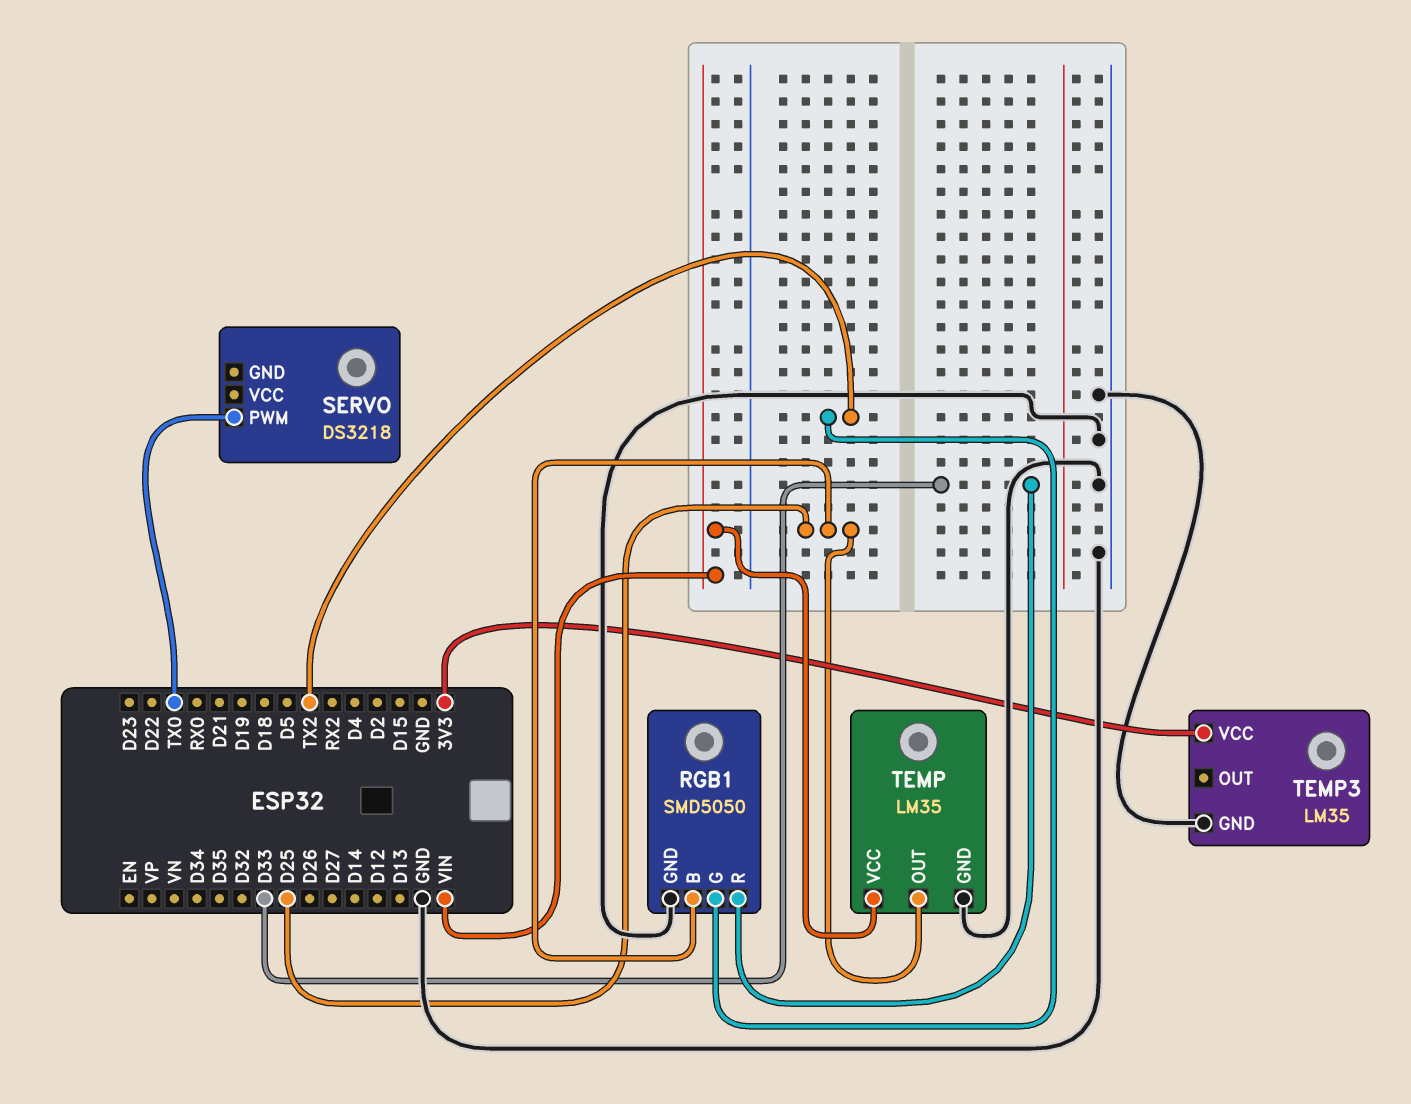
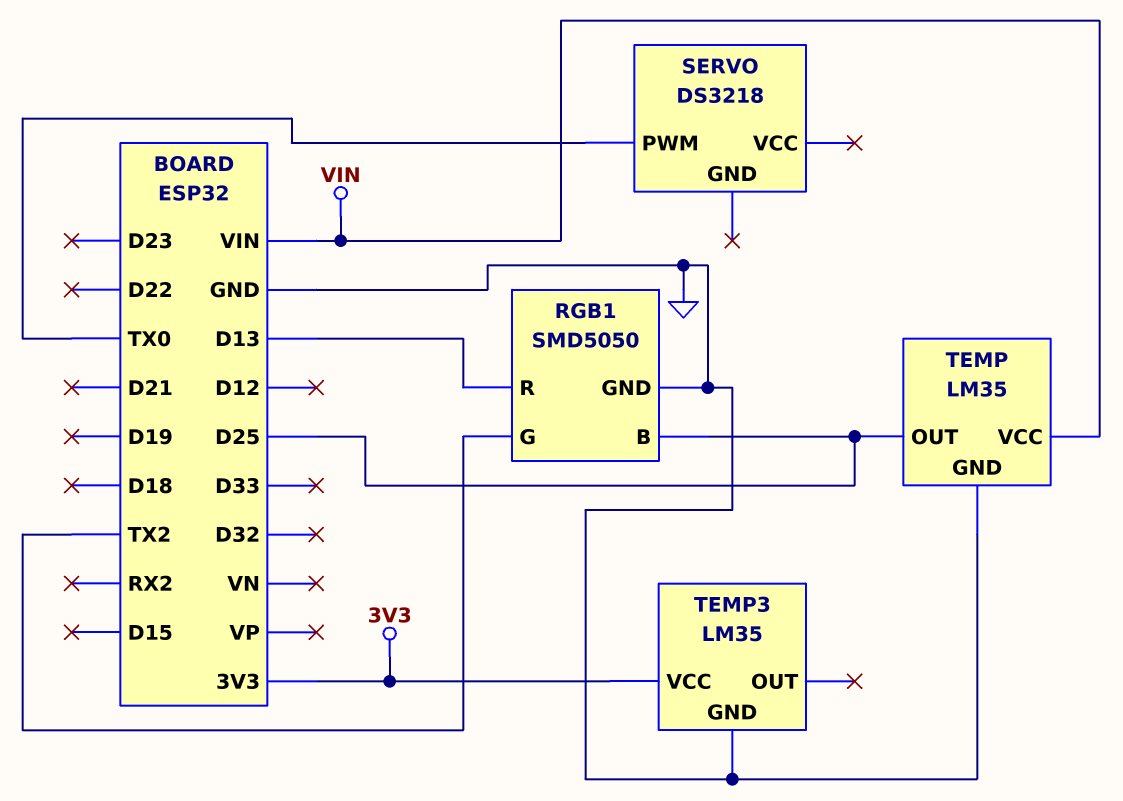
RGB1 pin R: D33 -> D13

